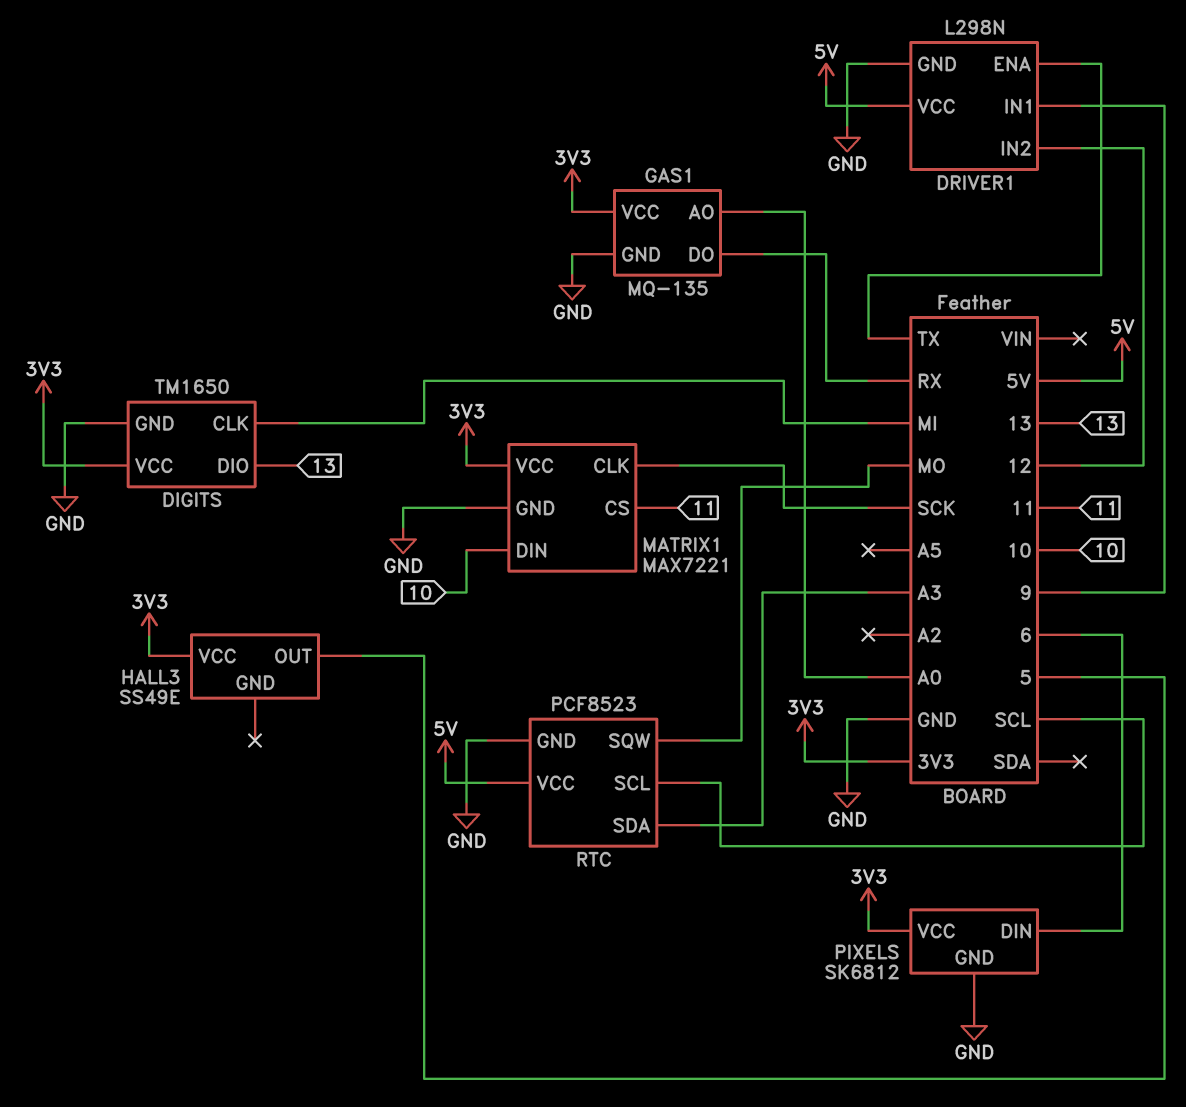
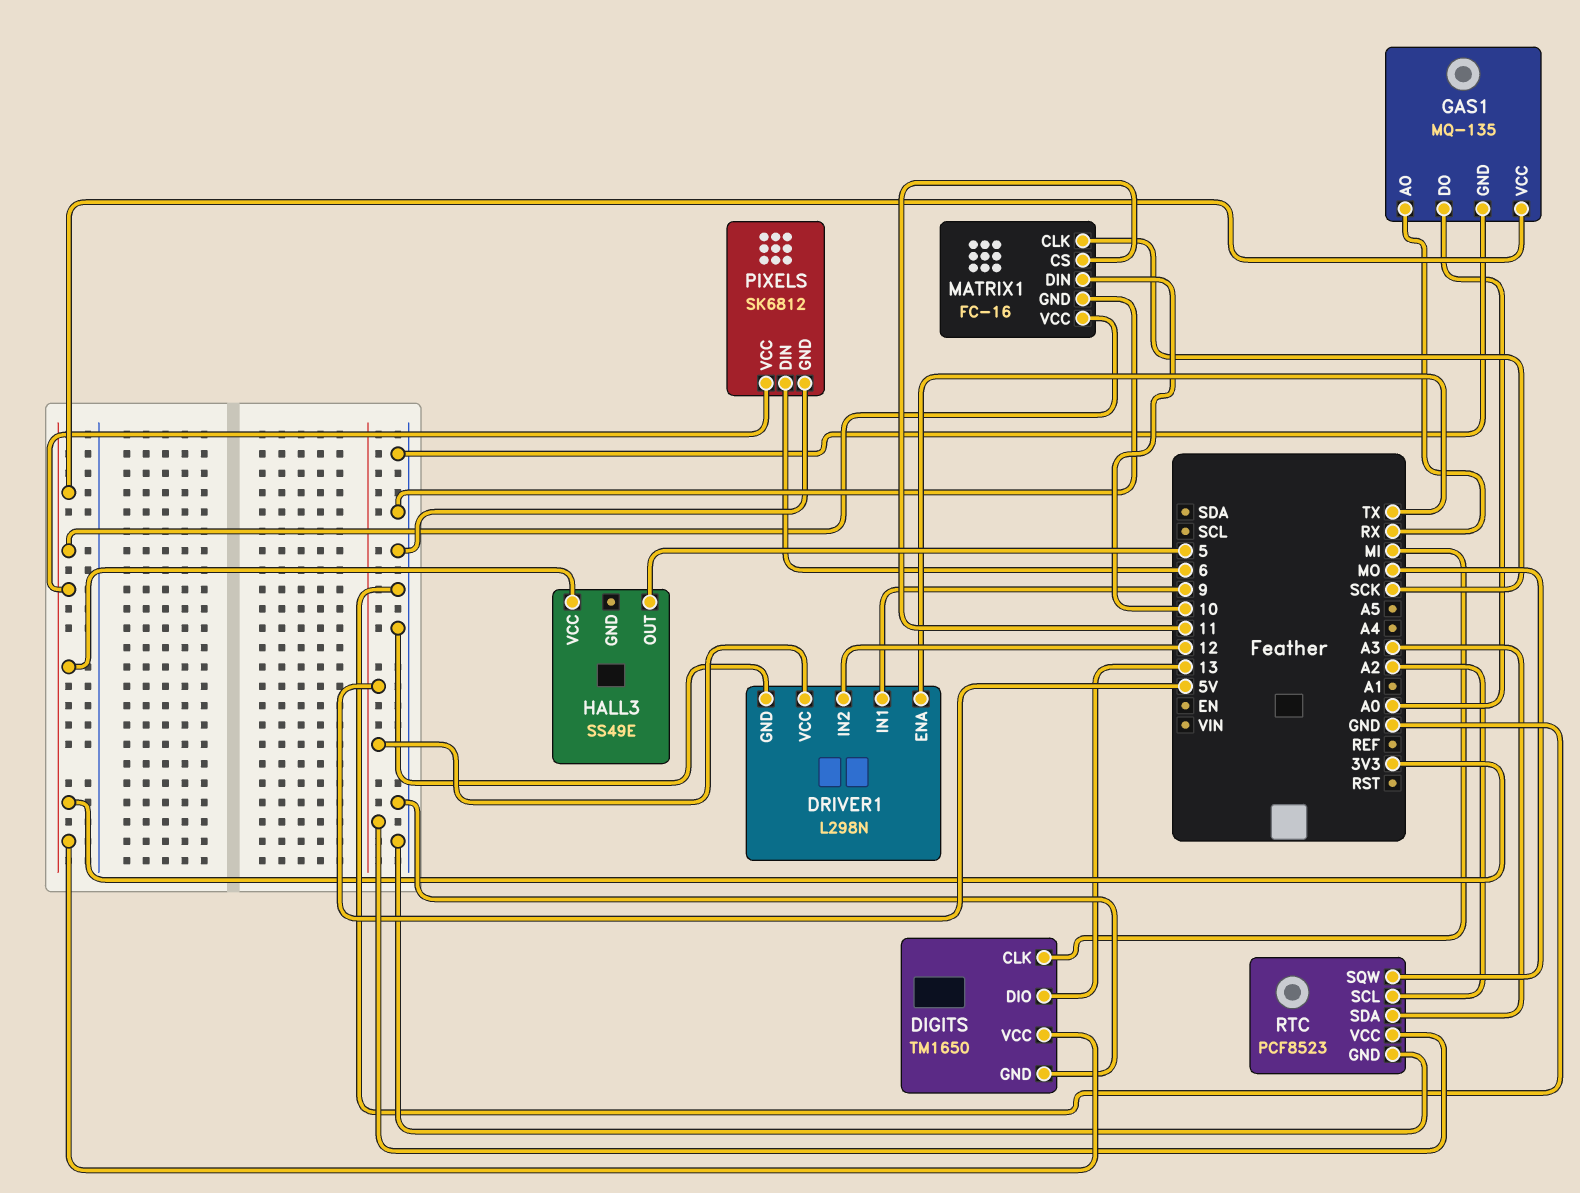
GAS1 pin AO: A0 -> RX
GAS1 pin DO: RX -> A0
MATRIX1: MAX7221 -> FC-16
RTC pin SCL: SCL -> A2

